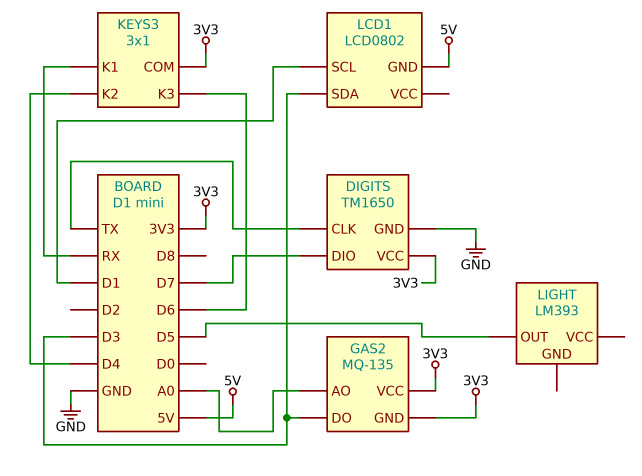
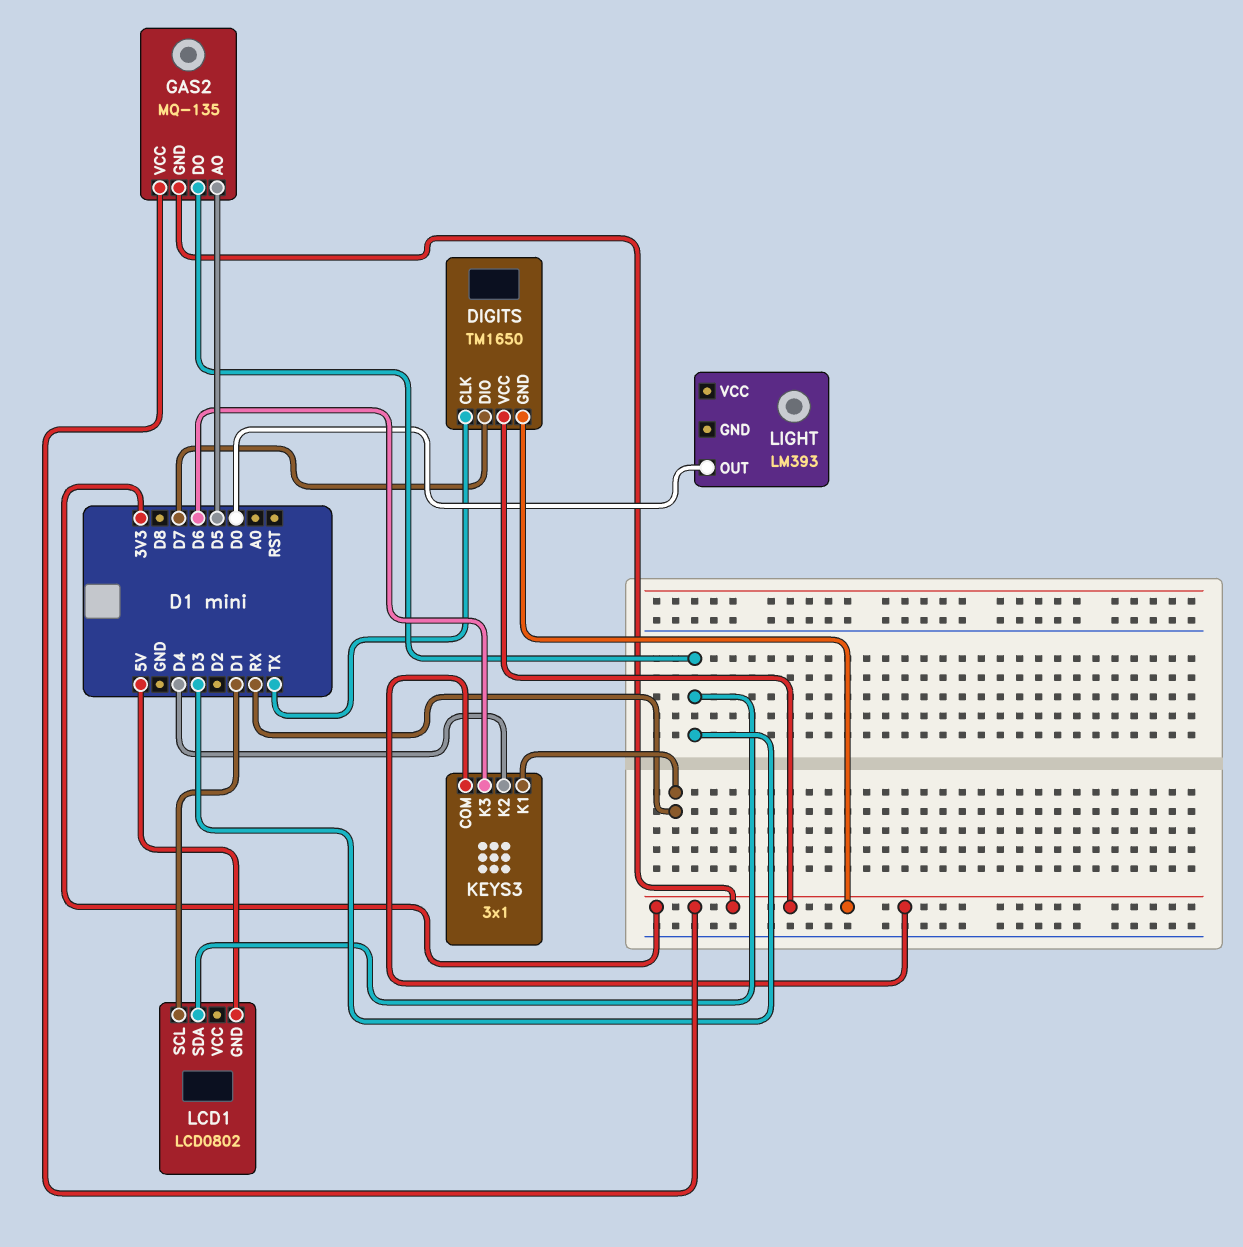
DIGITS pin GND: GND -> 3V3
GAS2 pin AO: A0 -> D5
LIGHT pin OUT: D5 -> D0

